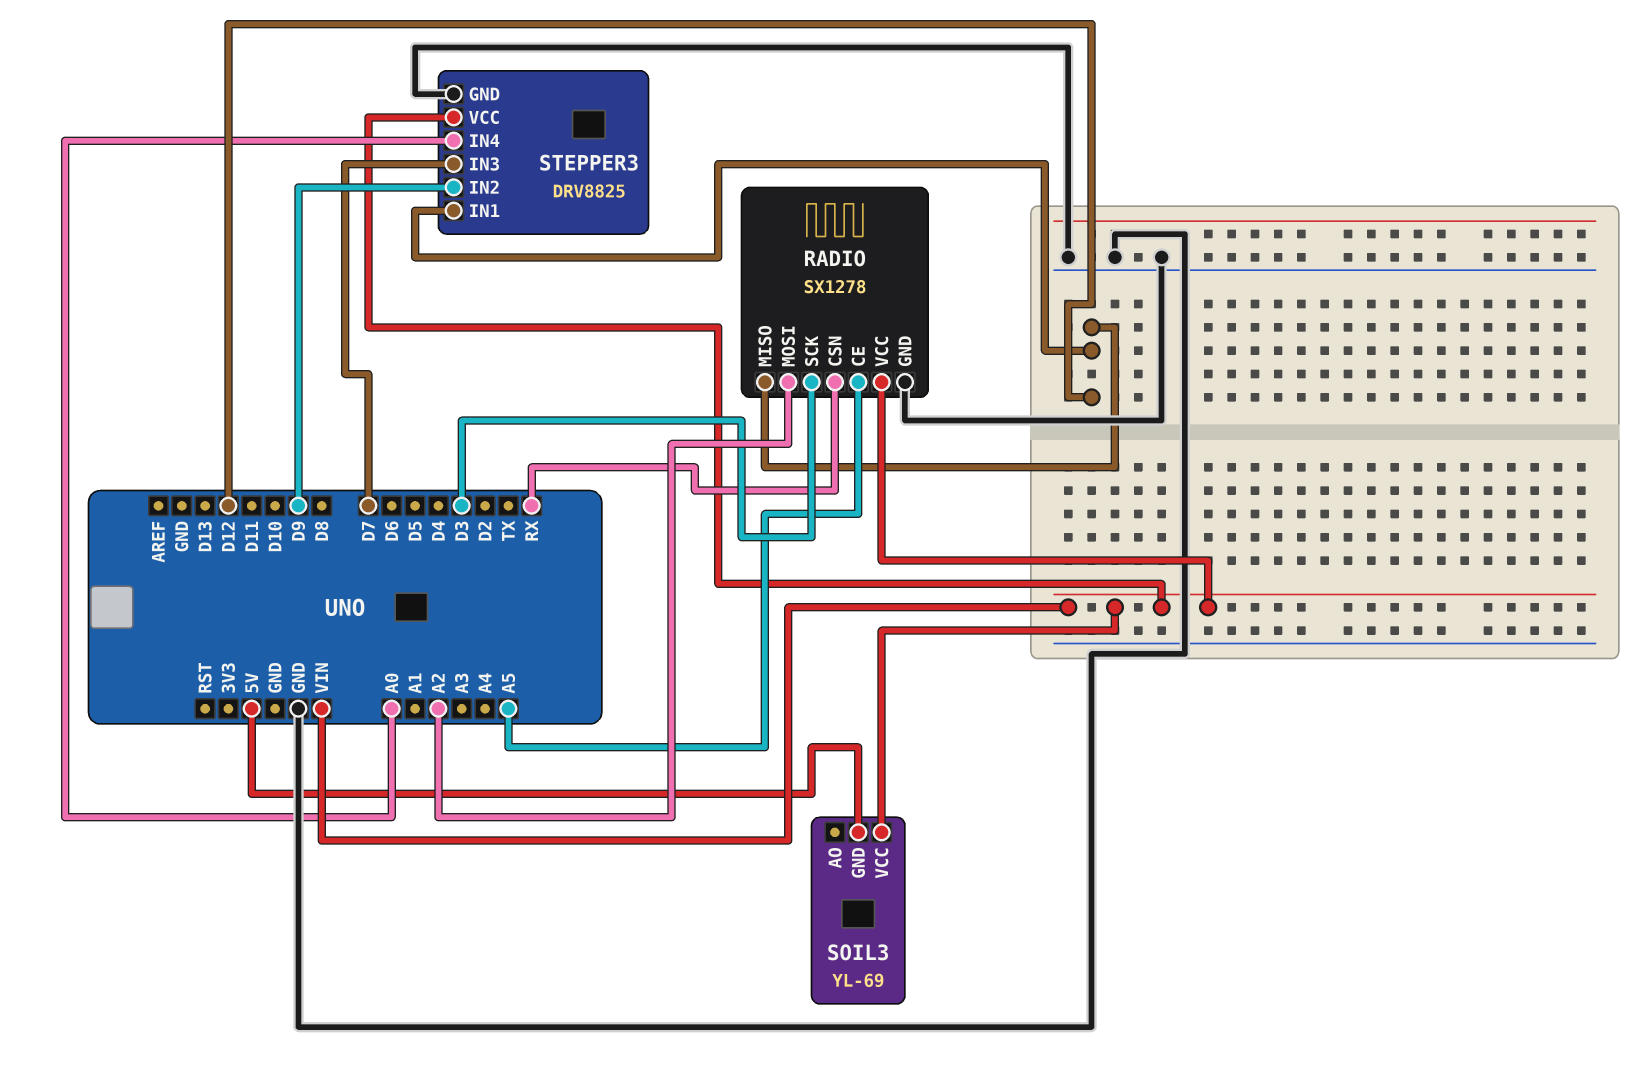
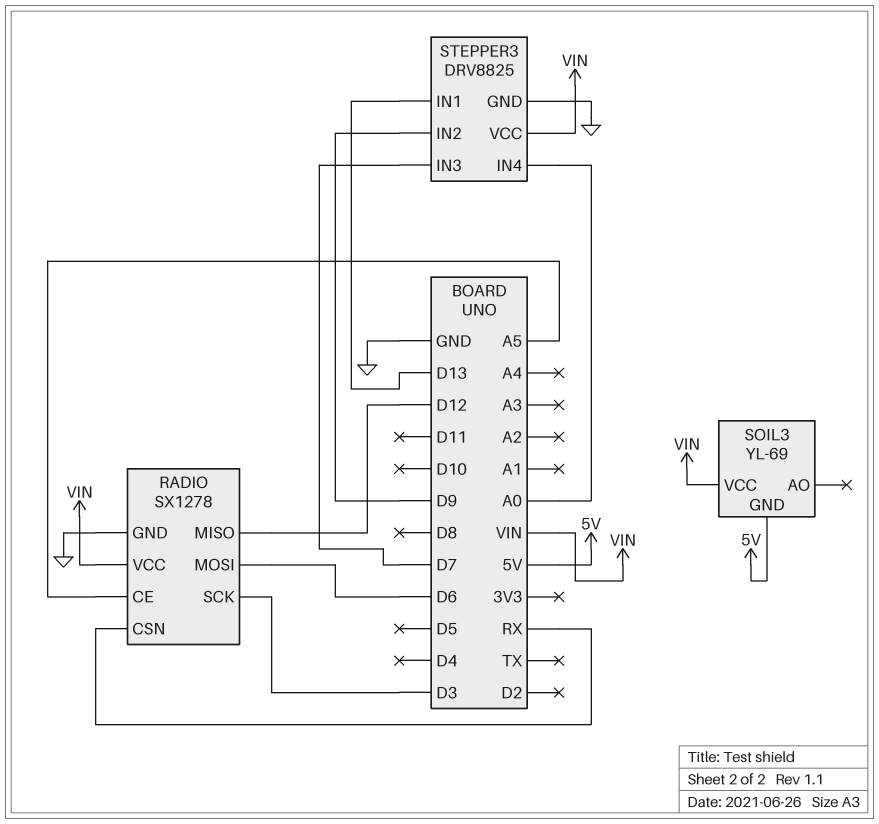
RADIO pin MOSI: A2 -> D6
STEPPER3 pin IN1: D12 -> D13

